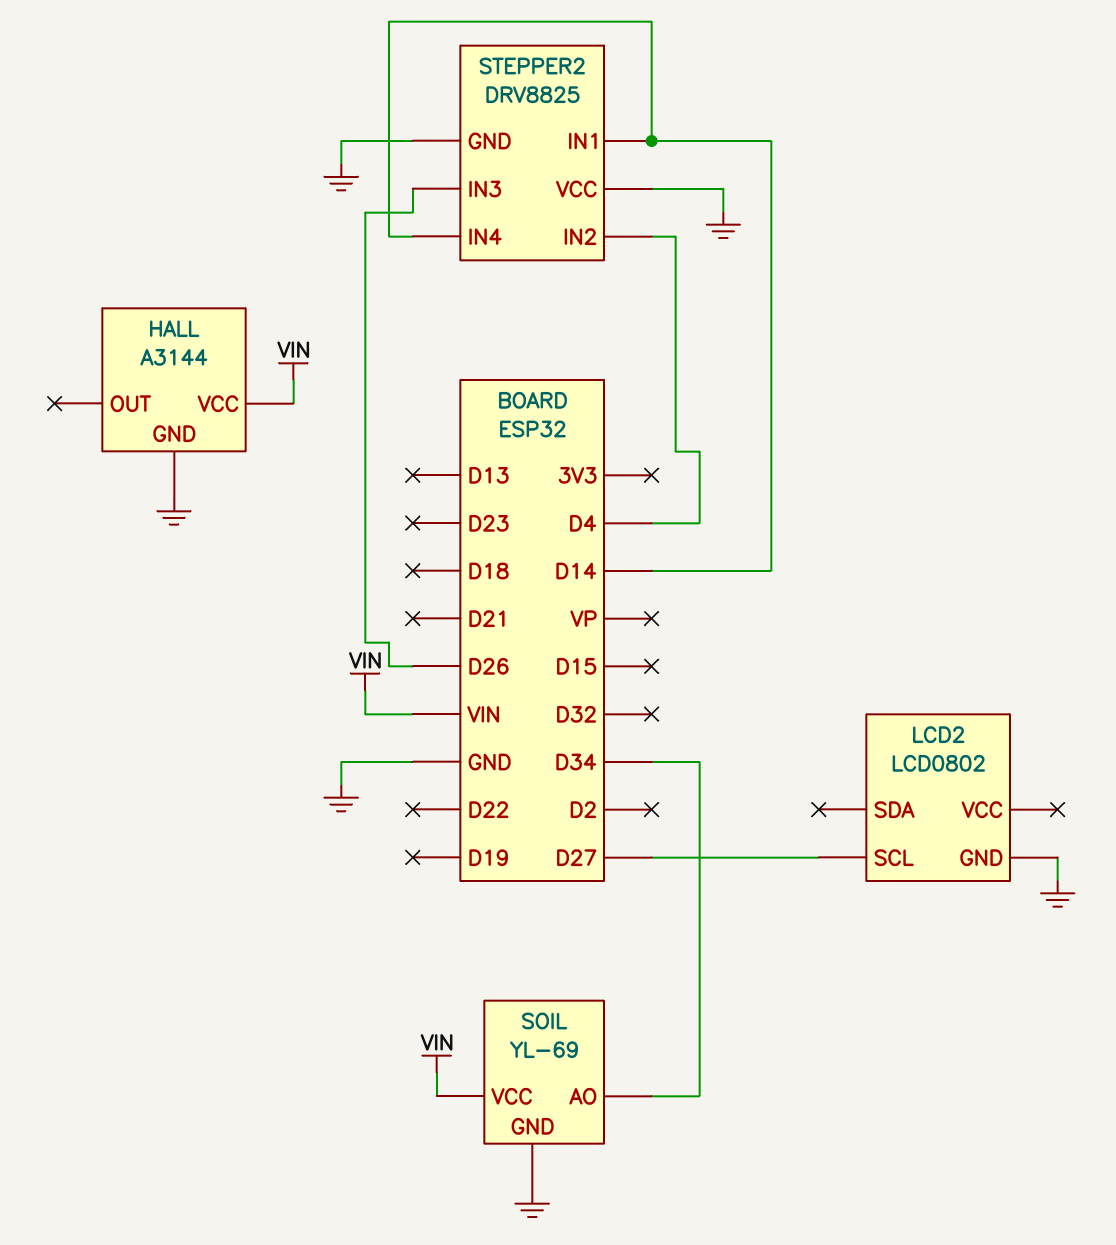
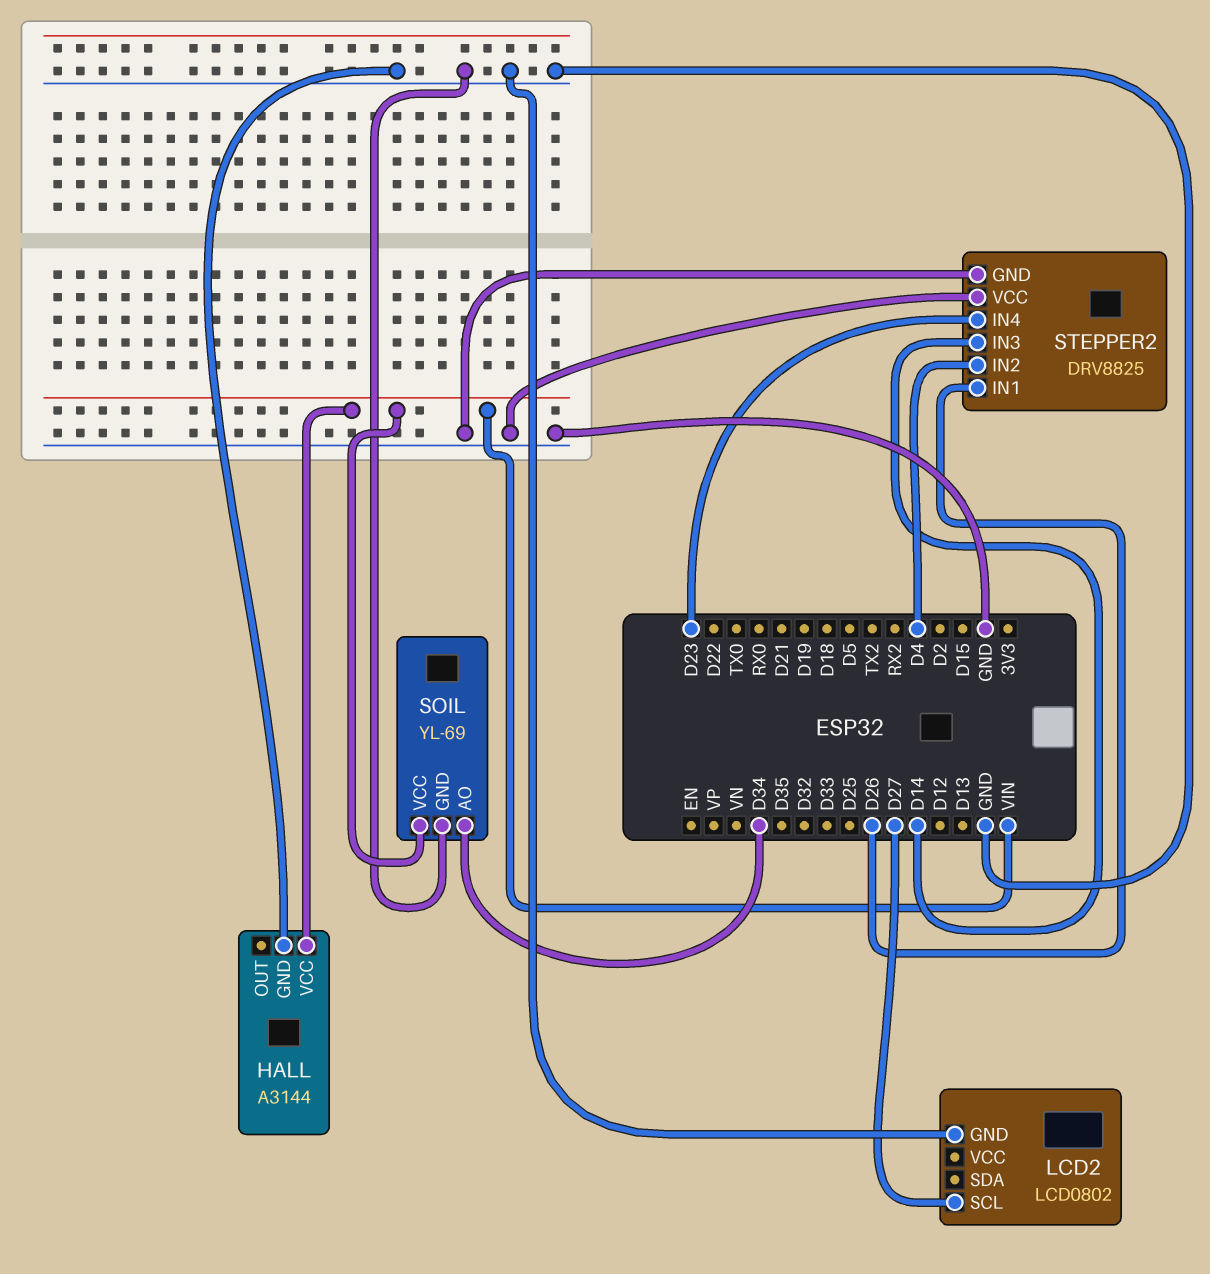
STEPPER2 pin IN1: D14 -> D26
STEPPER2 pin IN3: D26 -> D14
STEPPER2 pin IN4: D14 -> D23

